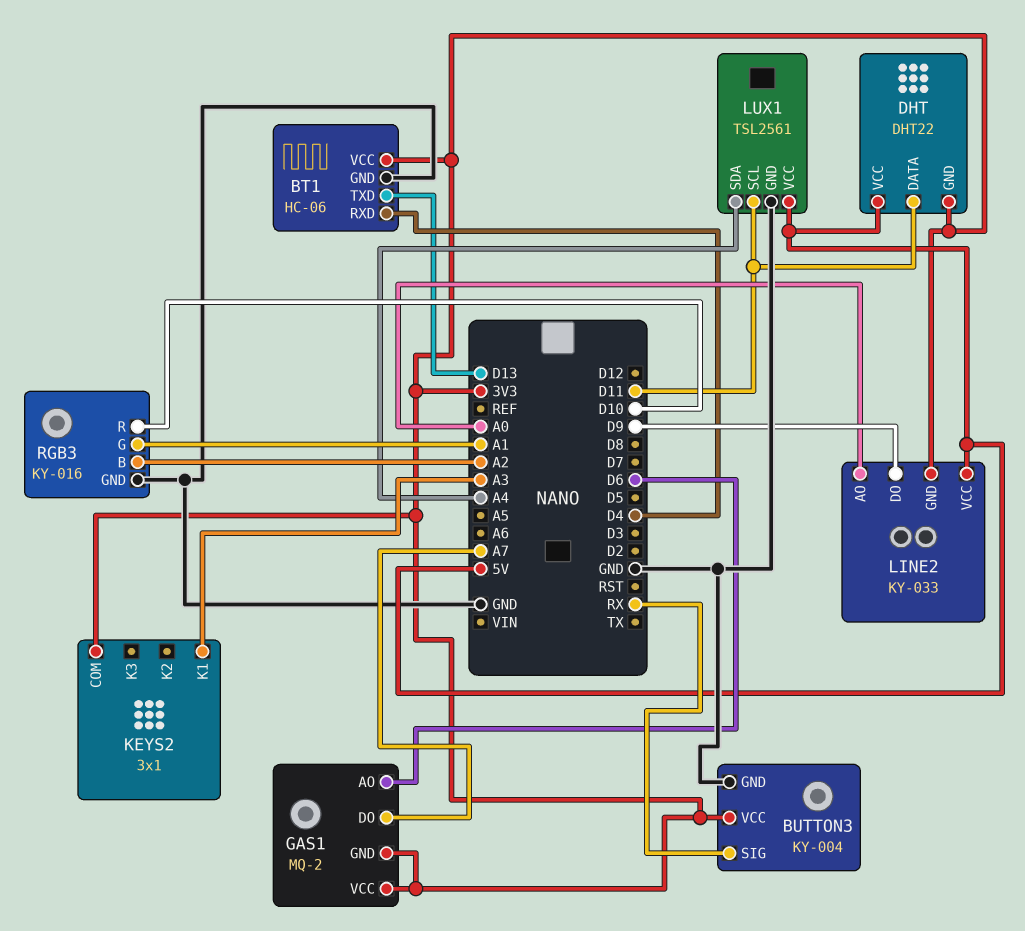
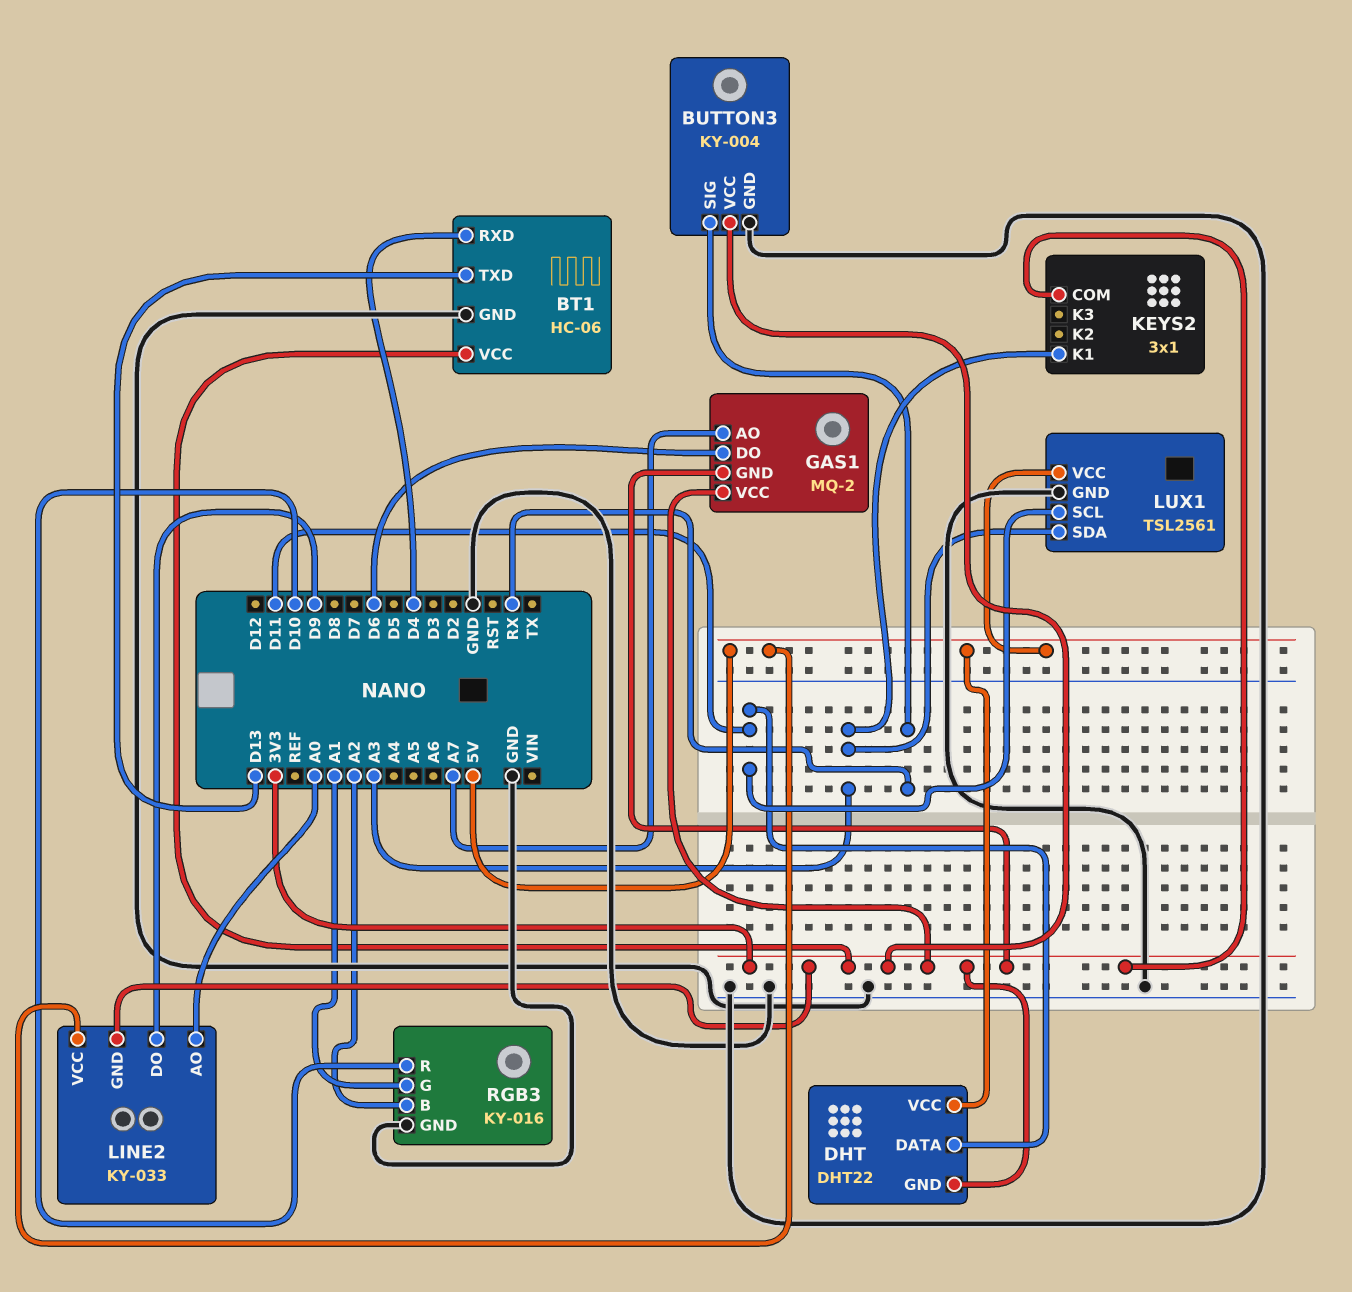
GAS1 pin AO: D6 -> A7
GAS1 pin DO: A7 -> D6
LUX1 pin SDA: A4 -> A3

